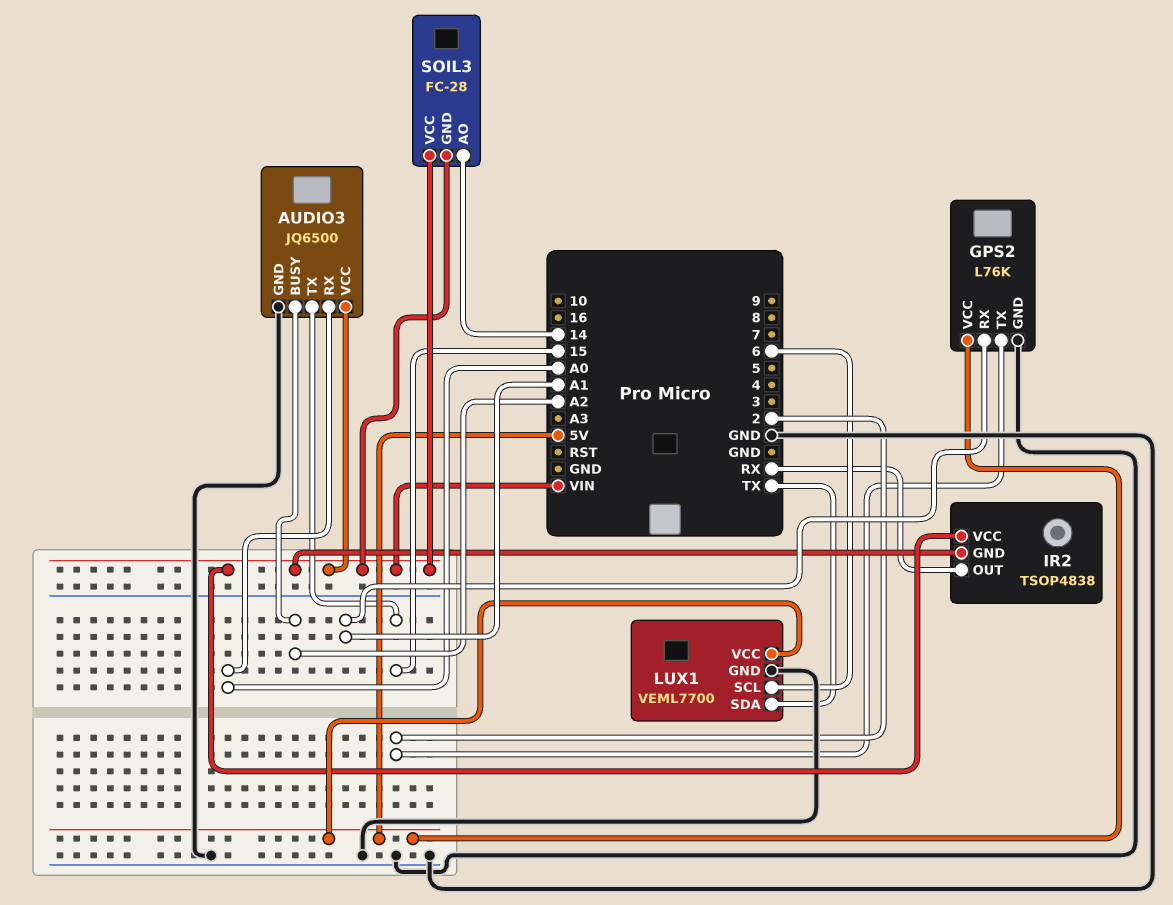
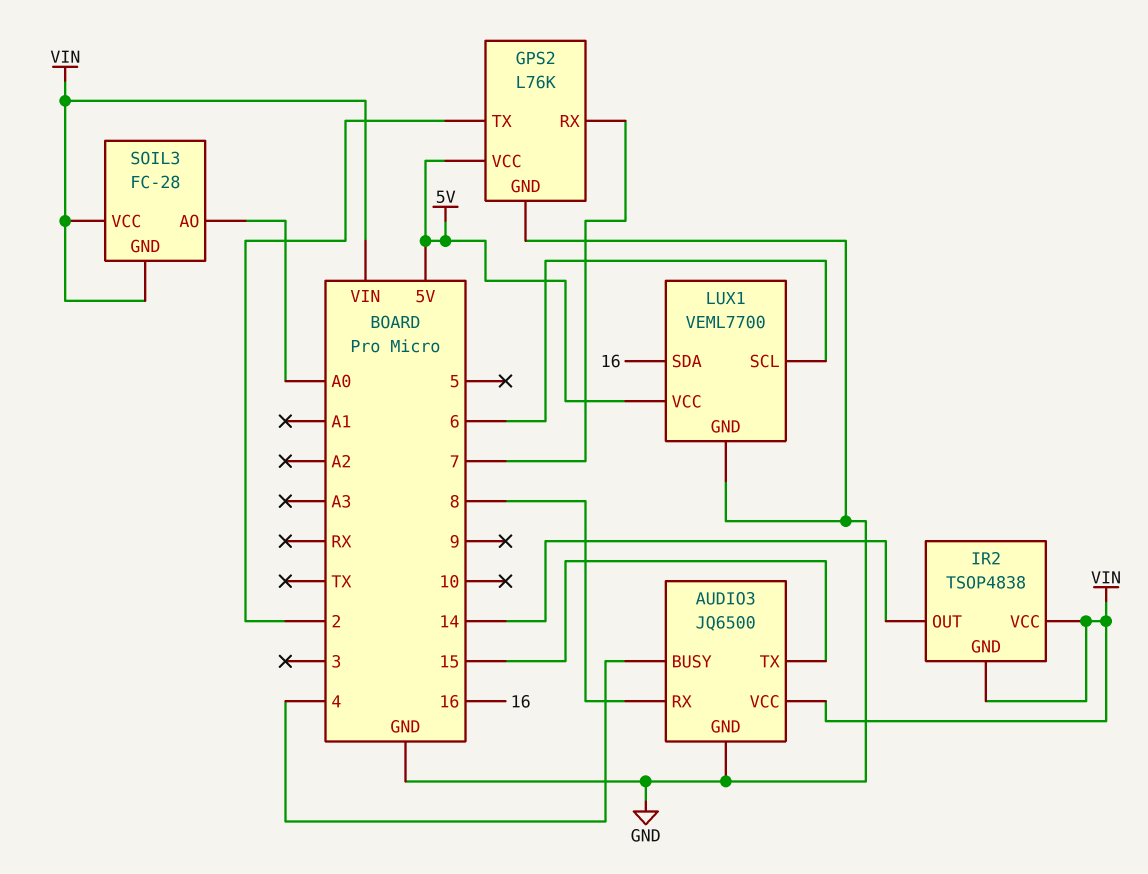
AUDIO3 pin BUSY: A2 -> 4
AUDIO3 pin RX: A0 -> 8
GPS2 pin RX: A1 -> 7
IR2 pin OUT: RX -> 14
LUX1 pin SDA: TX -> 16
SOIL3 pin AO: 14 -> A0

